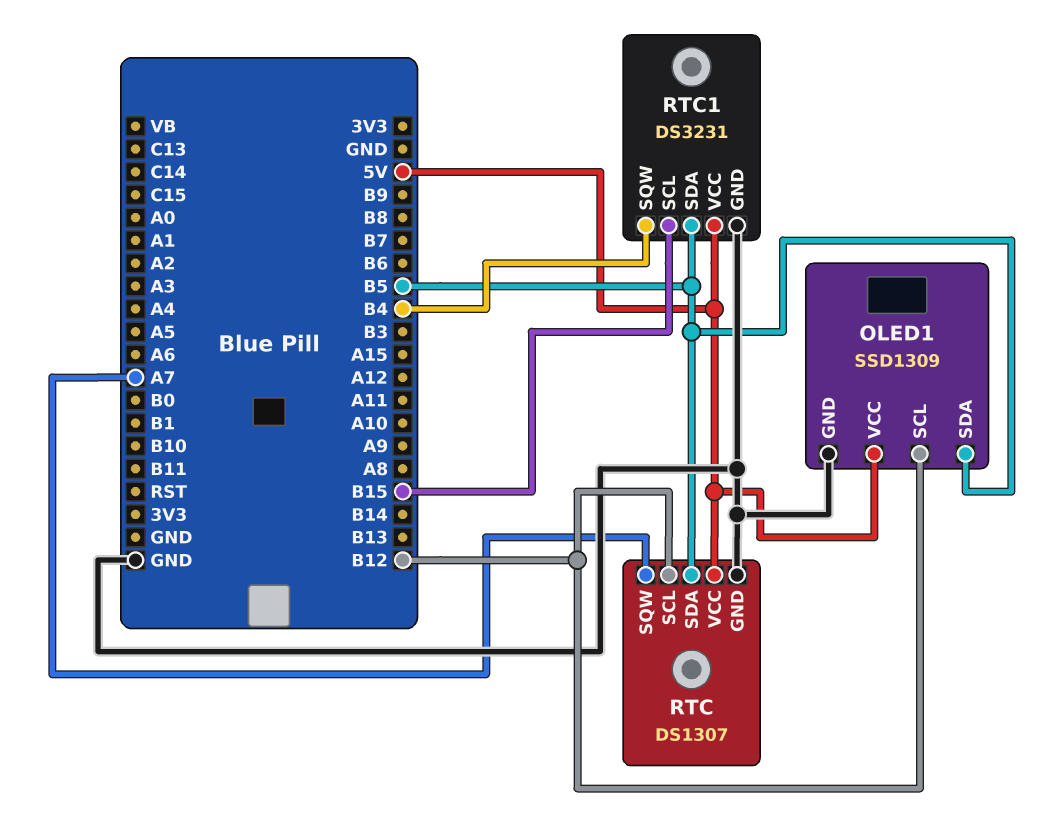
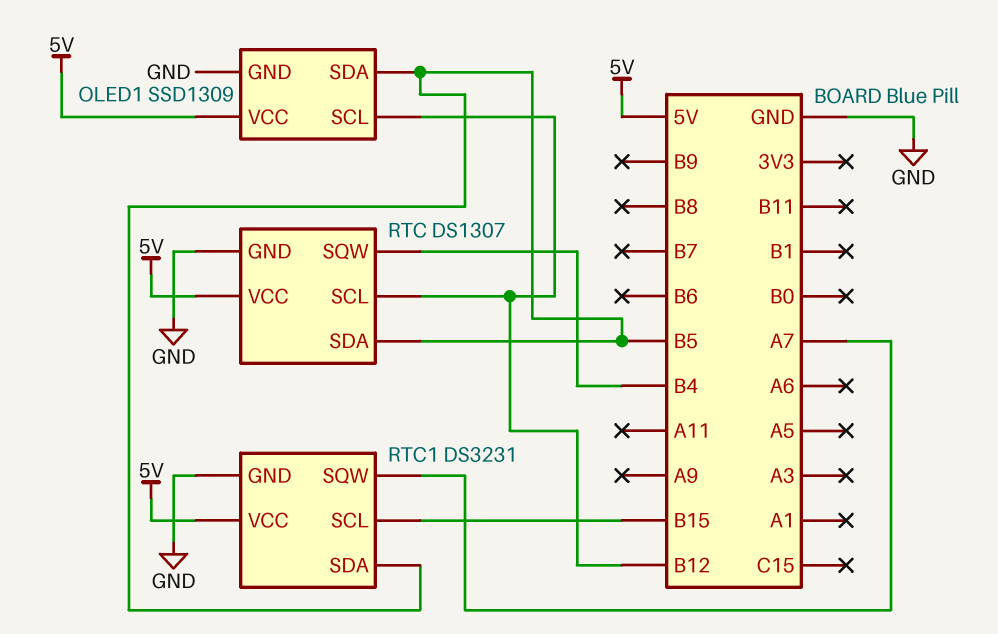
RTC pin SQW: A7 -> B4
RTC1 pin SQW: B4 -> A7

